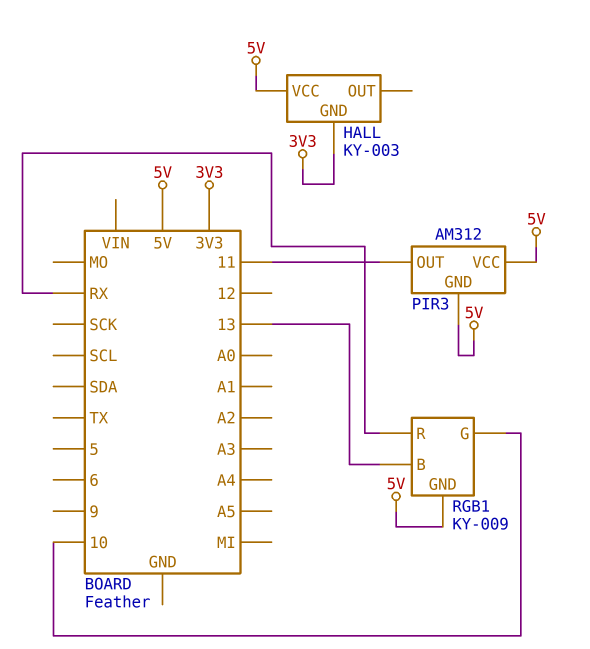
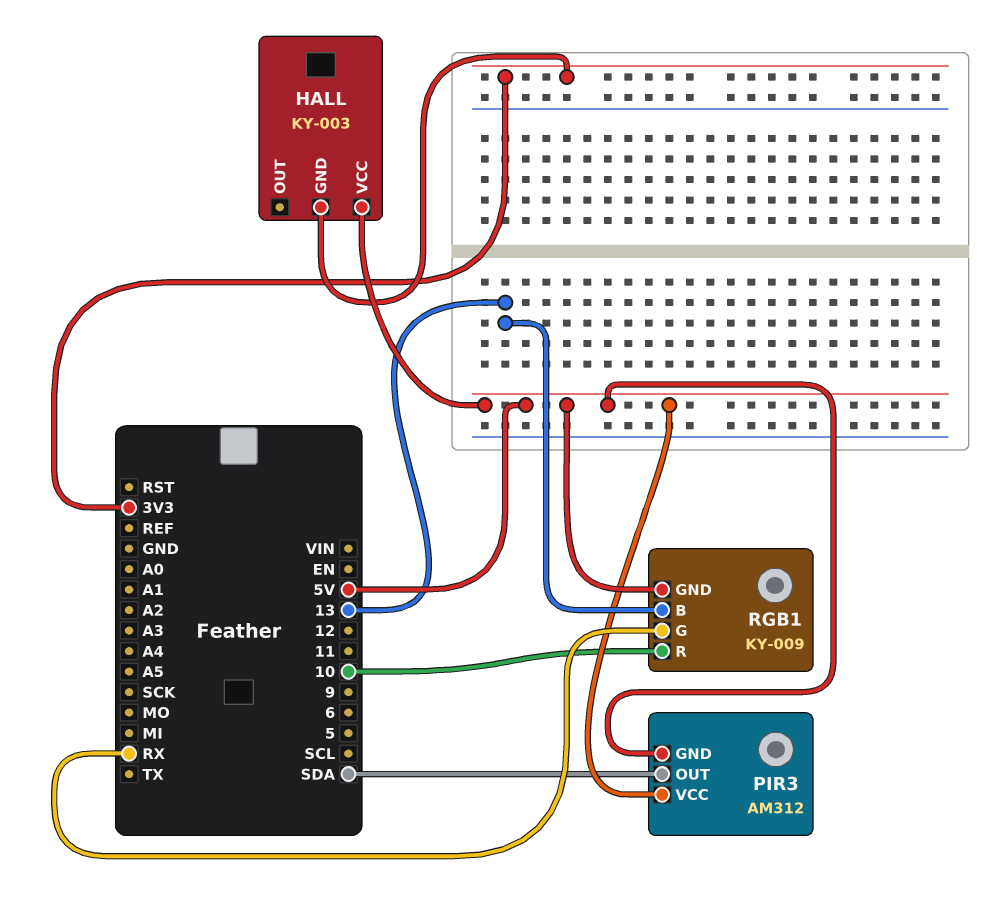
PIR3 pin OUT: 11 -> SDA
RGB1 pin G: 10 -> RX
RGB1 pin R: RX -> 10

